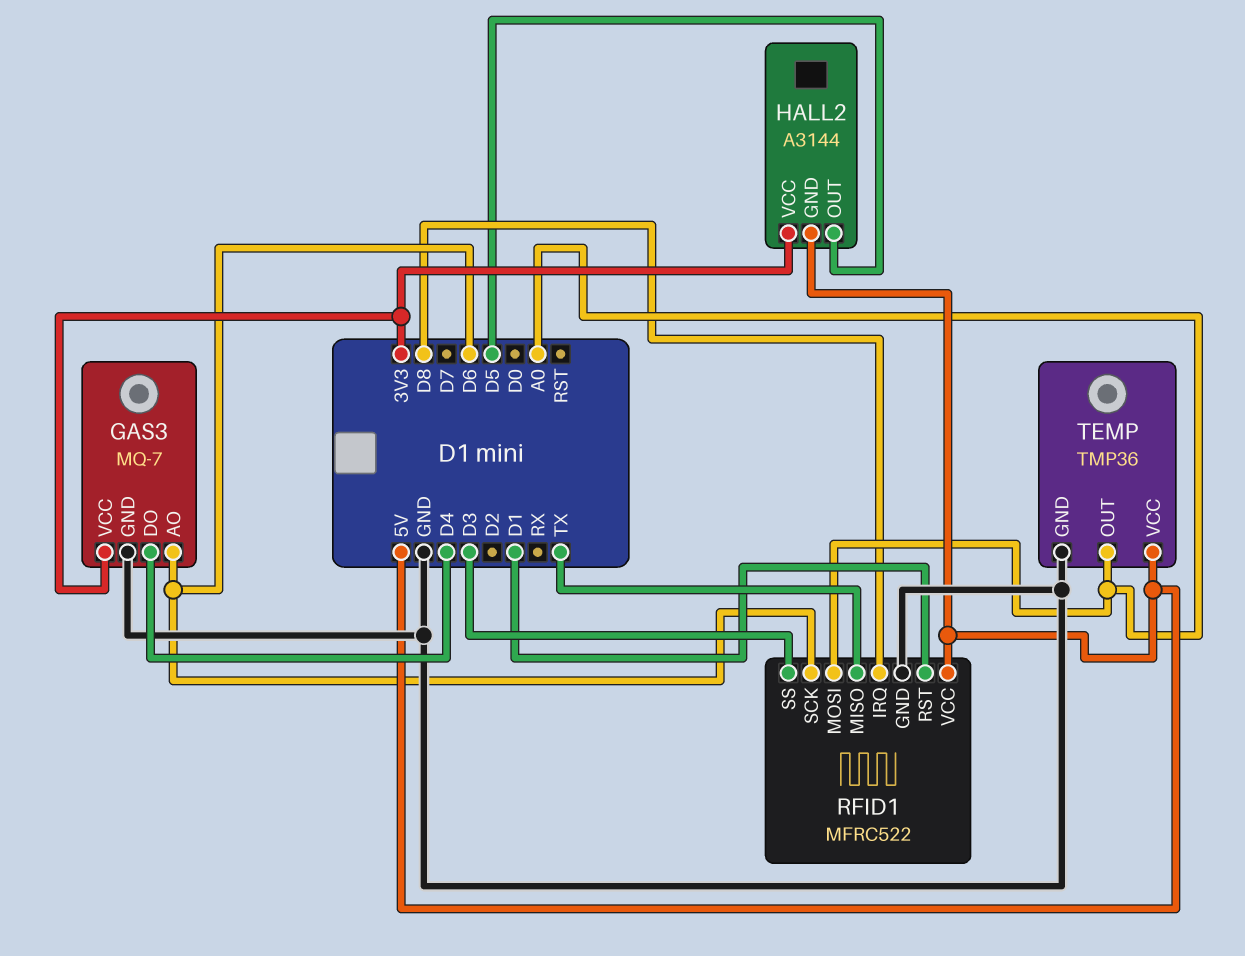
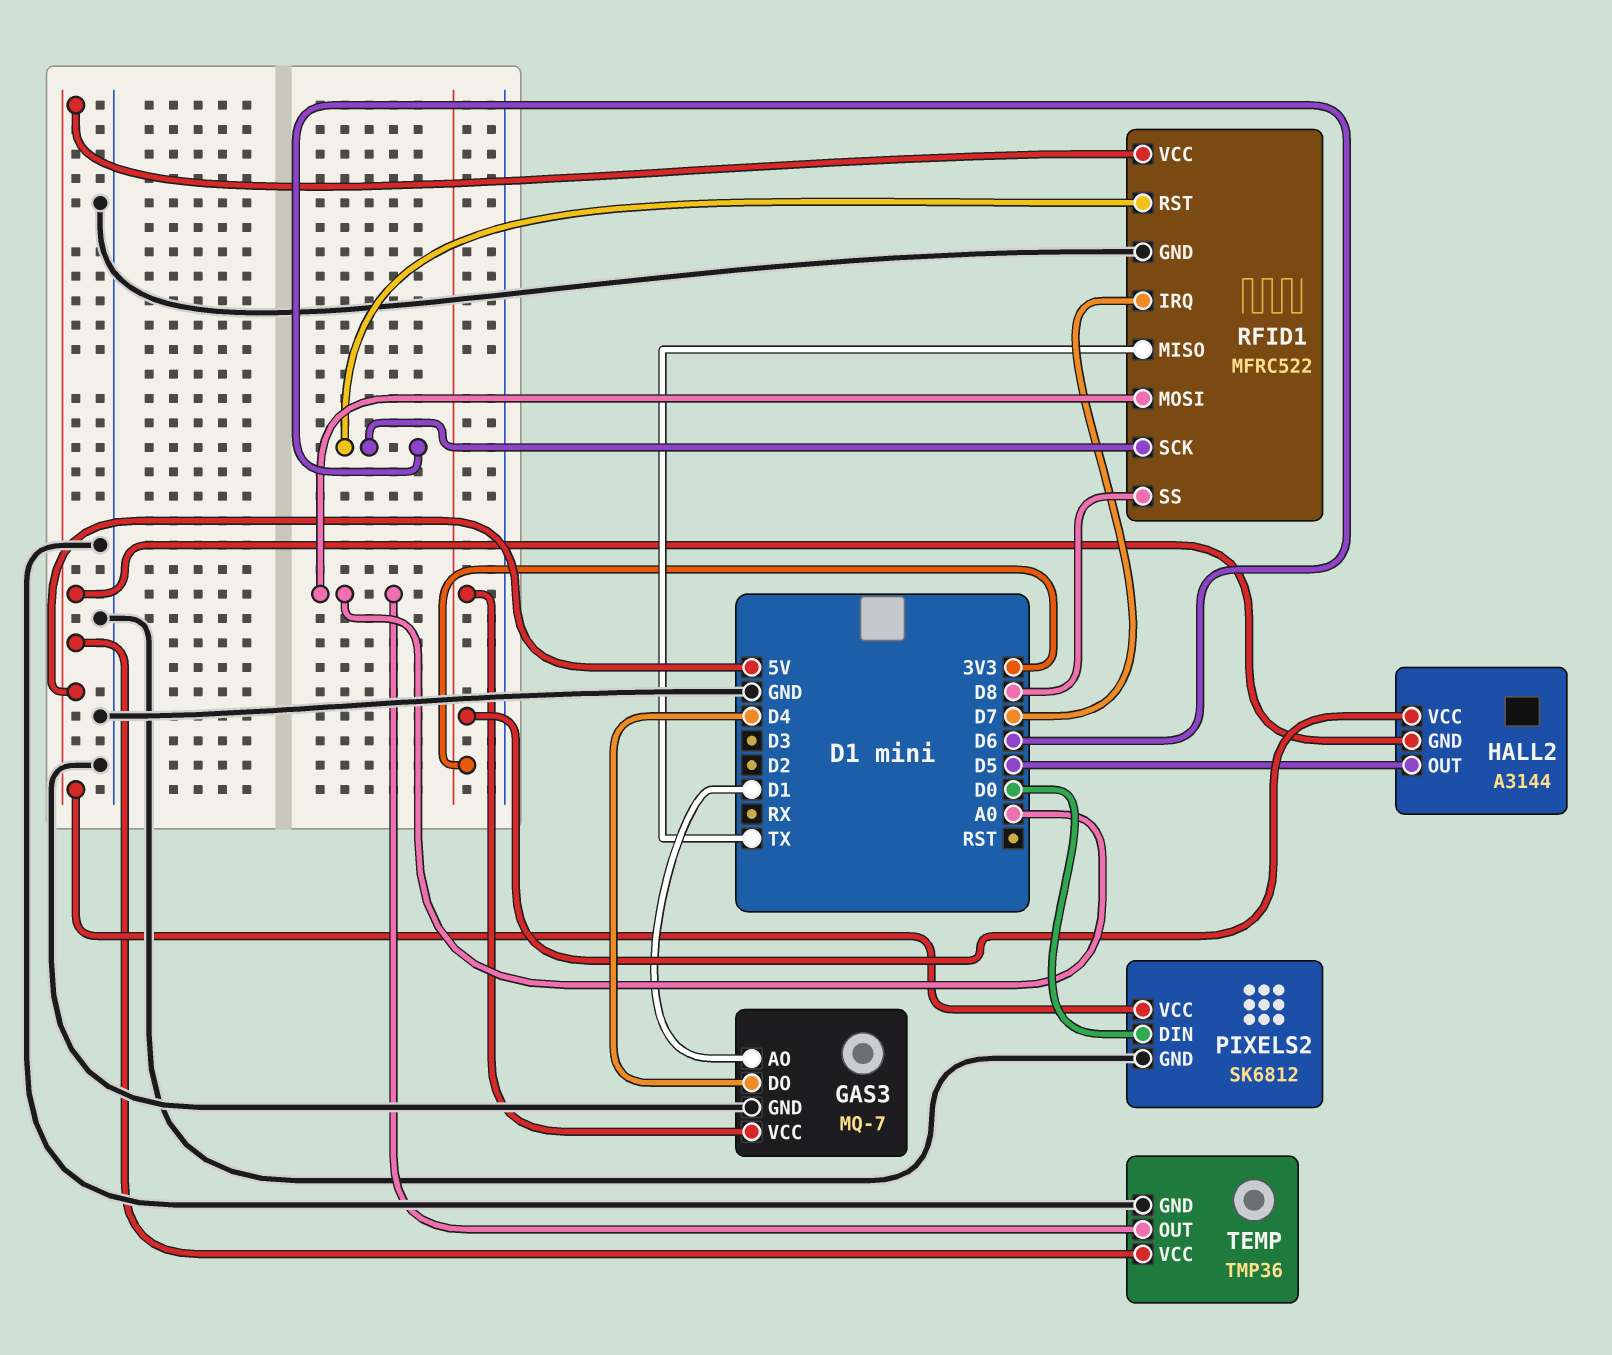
GAS3 pin AO: D6 -> D1
PIXELS2: none -> SK6812
PIXELS2 pin DIN: none -> D0
PIXELS2 pin GND: none -> GND
PIXELS2 pin VCC: none -> 5V
RFID1 pin IRQ: D8 -> D7
RFID1 pin RST: D1 -> D6
RFID1 pin SS: D3 -> D8

